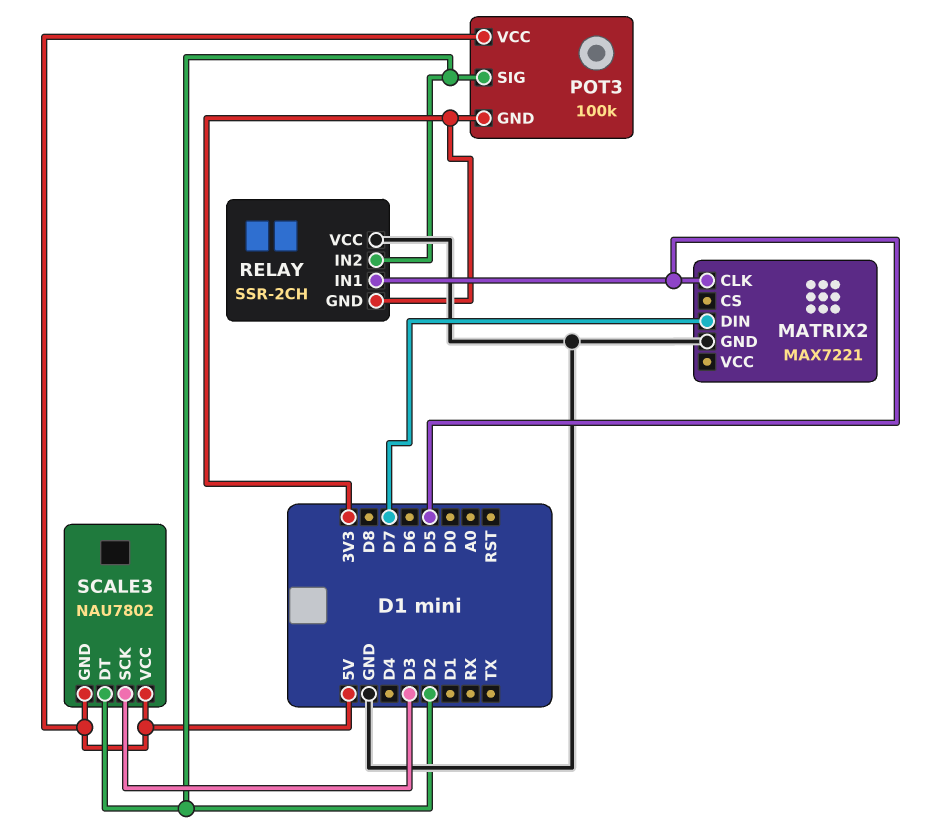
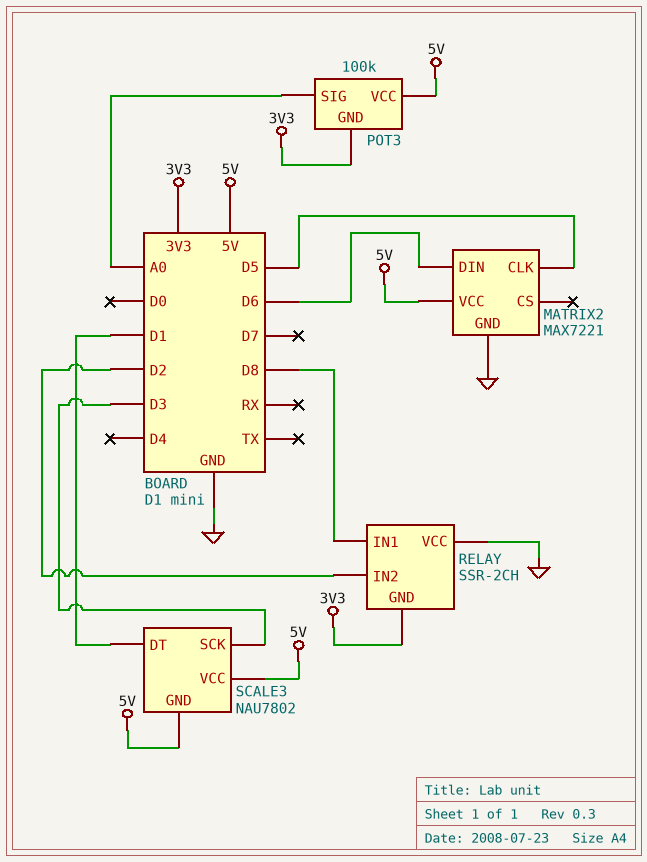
MATRIX2 pin DIN: D7 -> D6
MATRIX2 pin VCC: none -> 5V
POT3 pin SIG: D2 -> A0
RELAY pin IN1: D5 -> D8
SCALE3 pin DT: D2 -> D1

